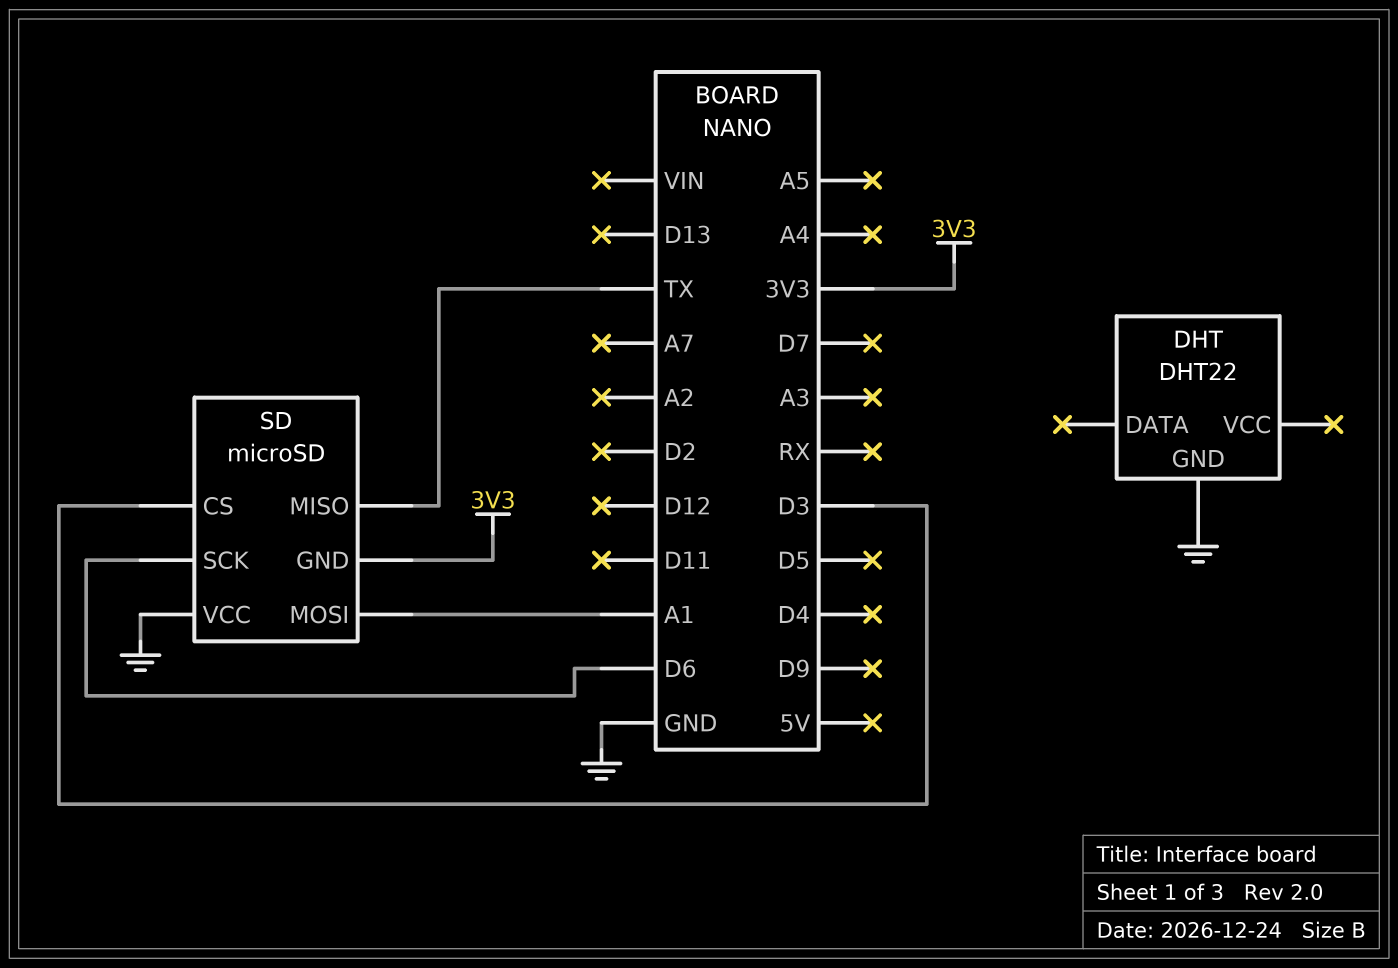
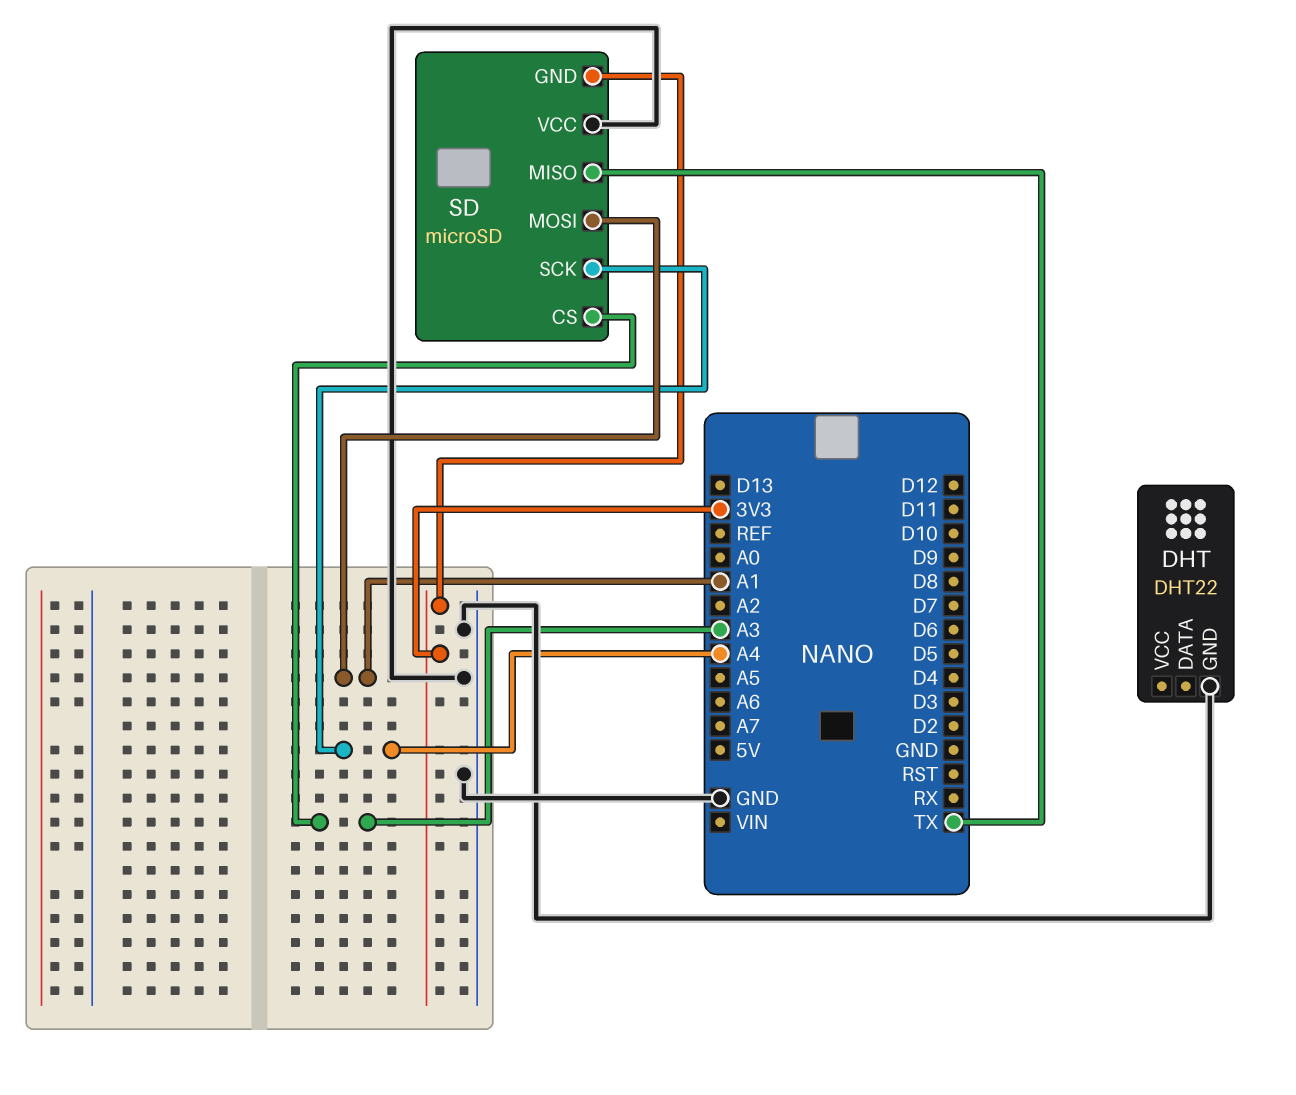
SD pin CS: D3 -> A3
SD pin SCK: D6 -> A4

